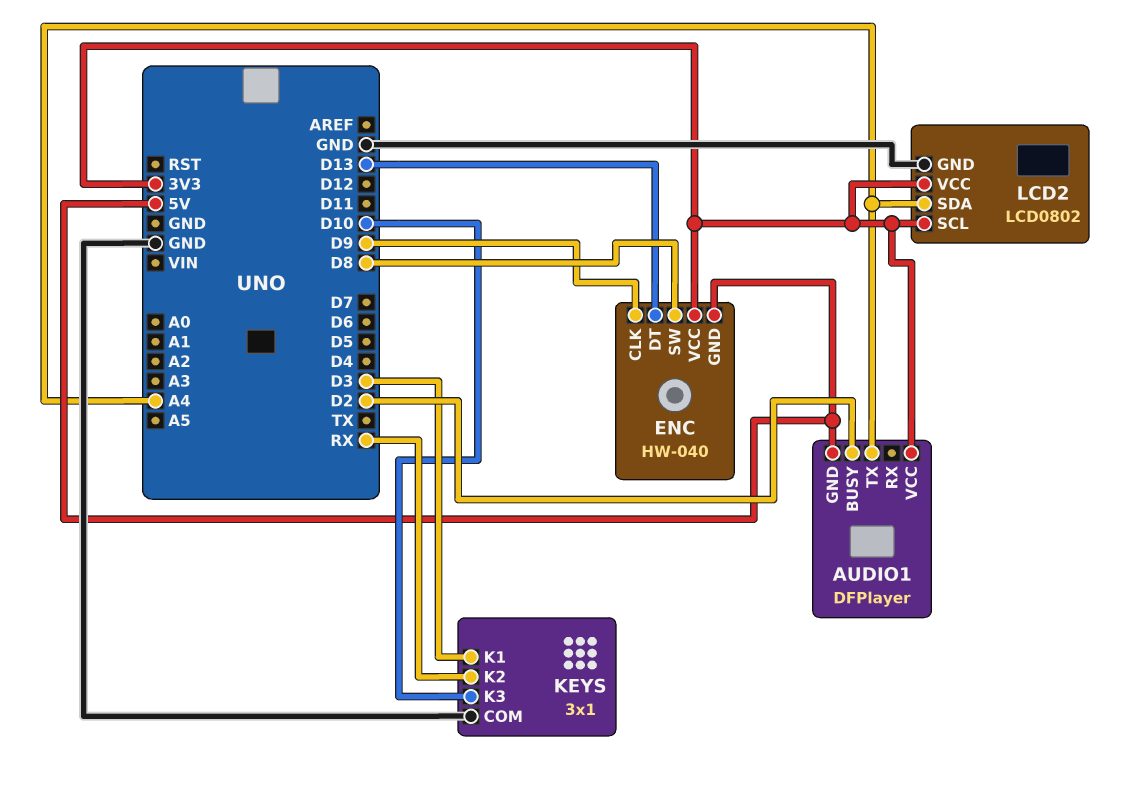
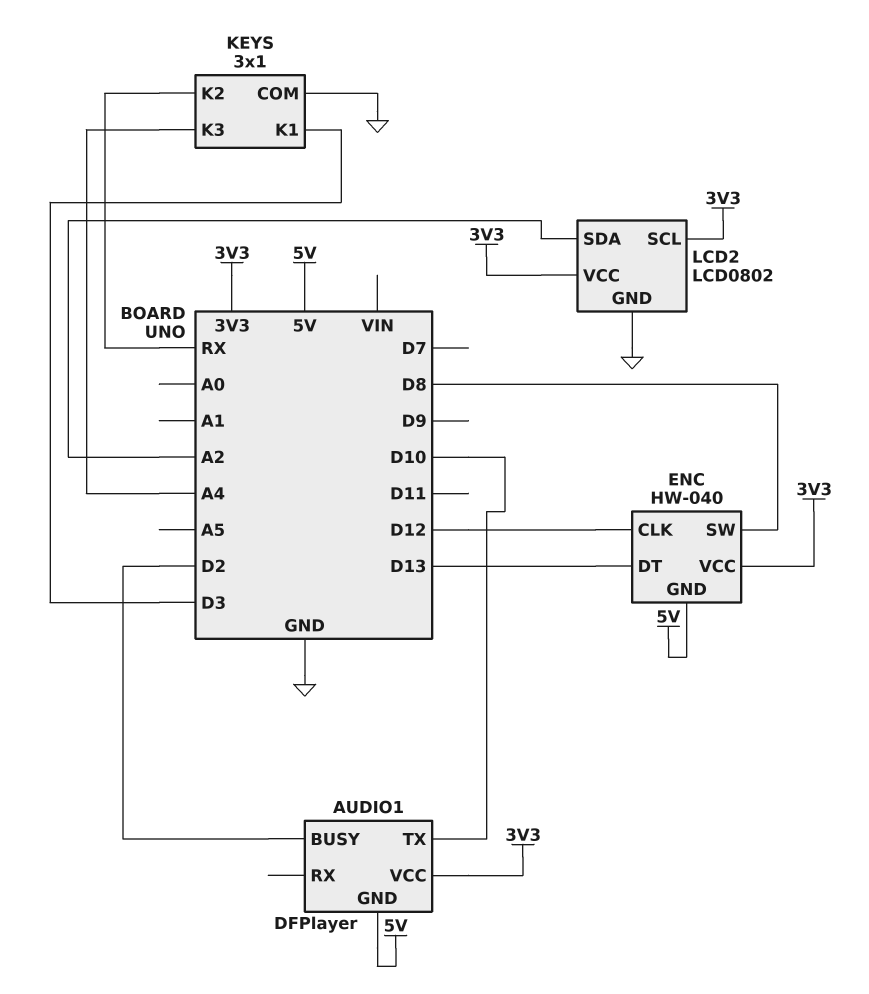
AUDIO1 pin TX: A4 -> D10
ENC pin CLK: D9 -> D12
KEYS pin K3: D10 -> A4
LCD2 pin SDA: A4 -> A2

